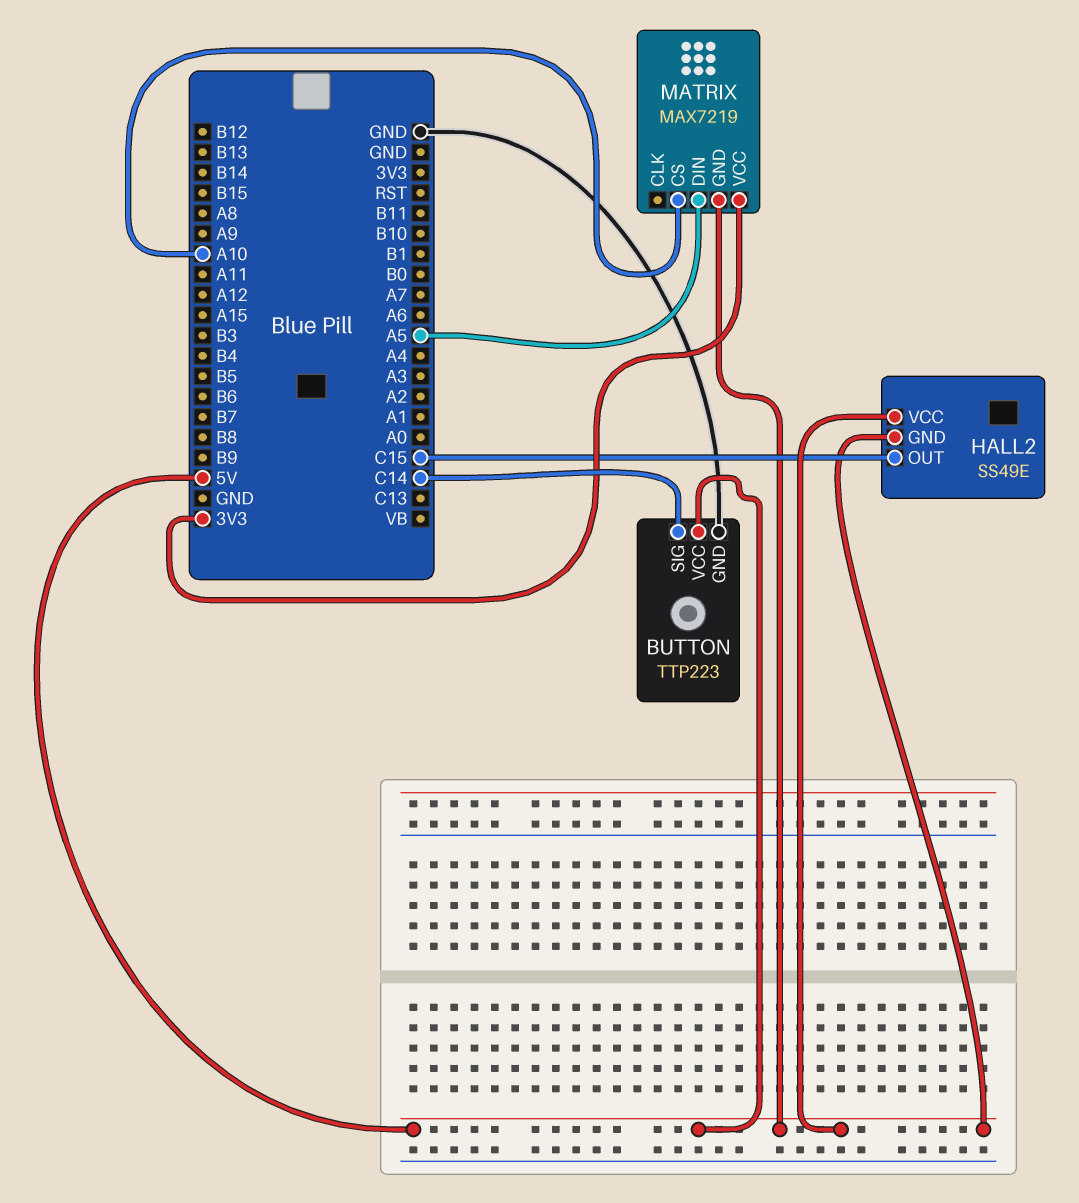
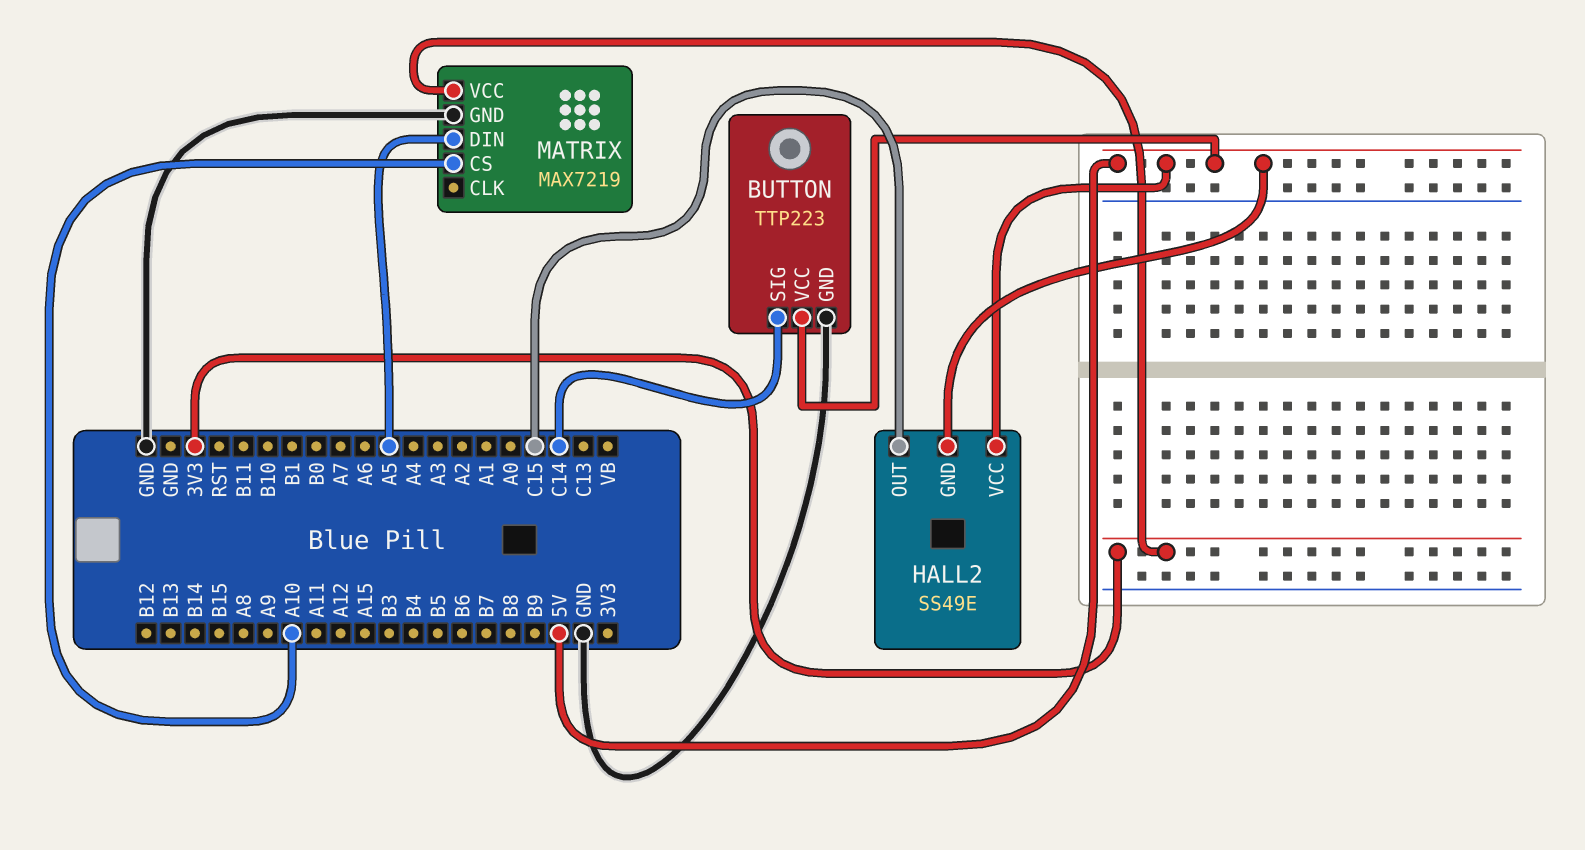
MATRIX pin GND: 5V -> GND

